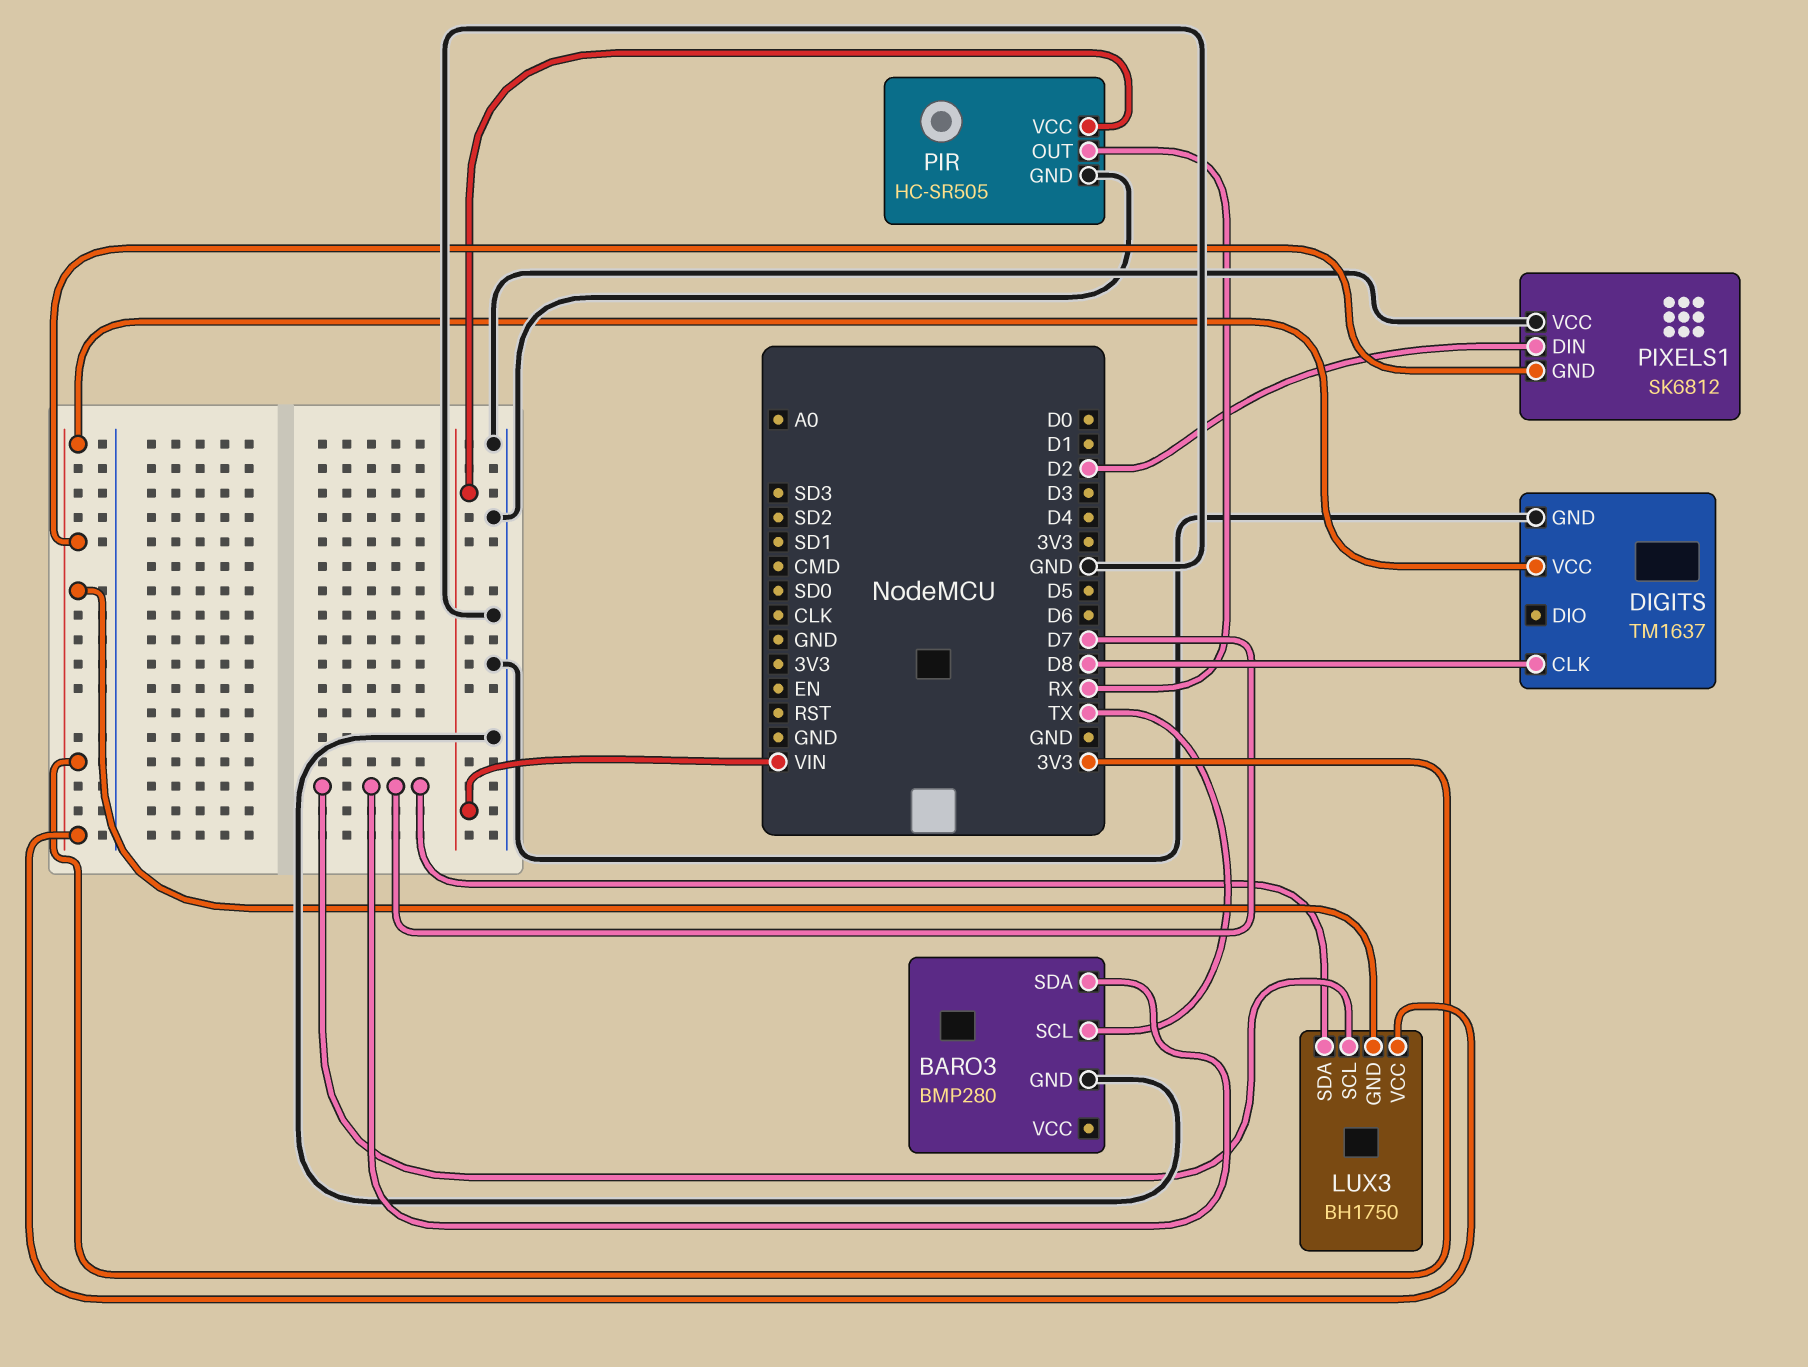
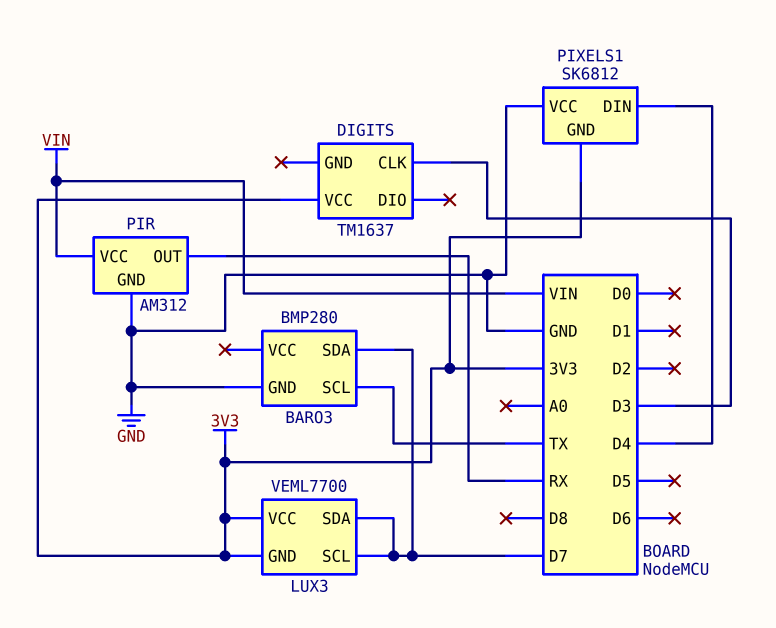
DIGITS pin CLK: D8 -> D3
DIGITS pin GND: GND -> none
LUX3: BH1750 -> VEML7700
PIR: HC-SR505 -> AM312
PIXELS1 pin DIN: D2 -> D4

